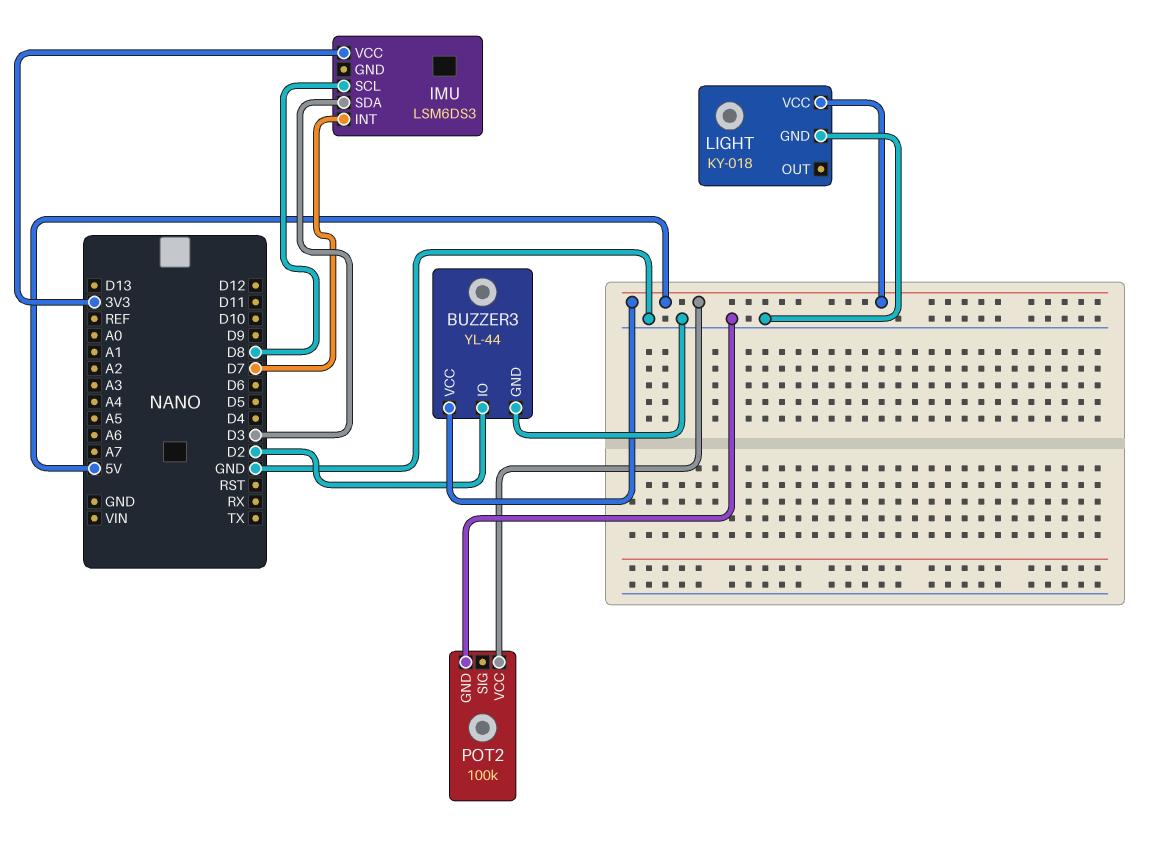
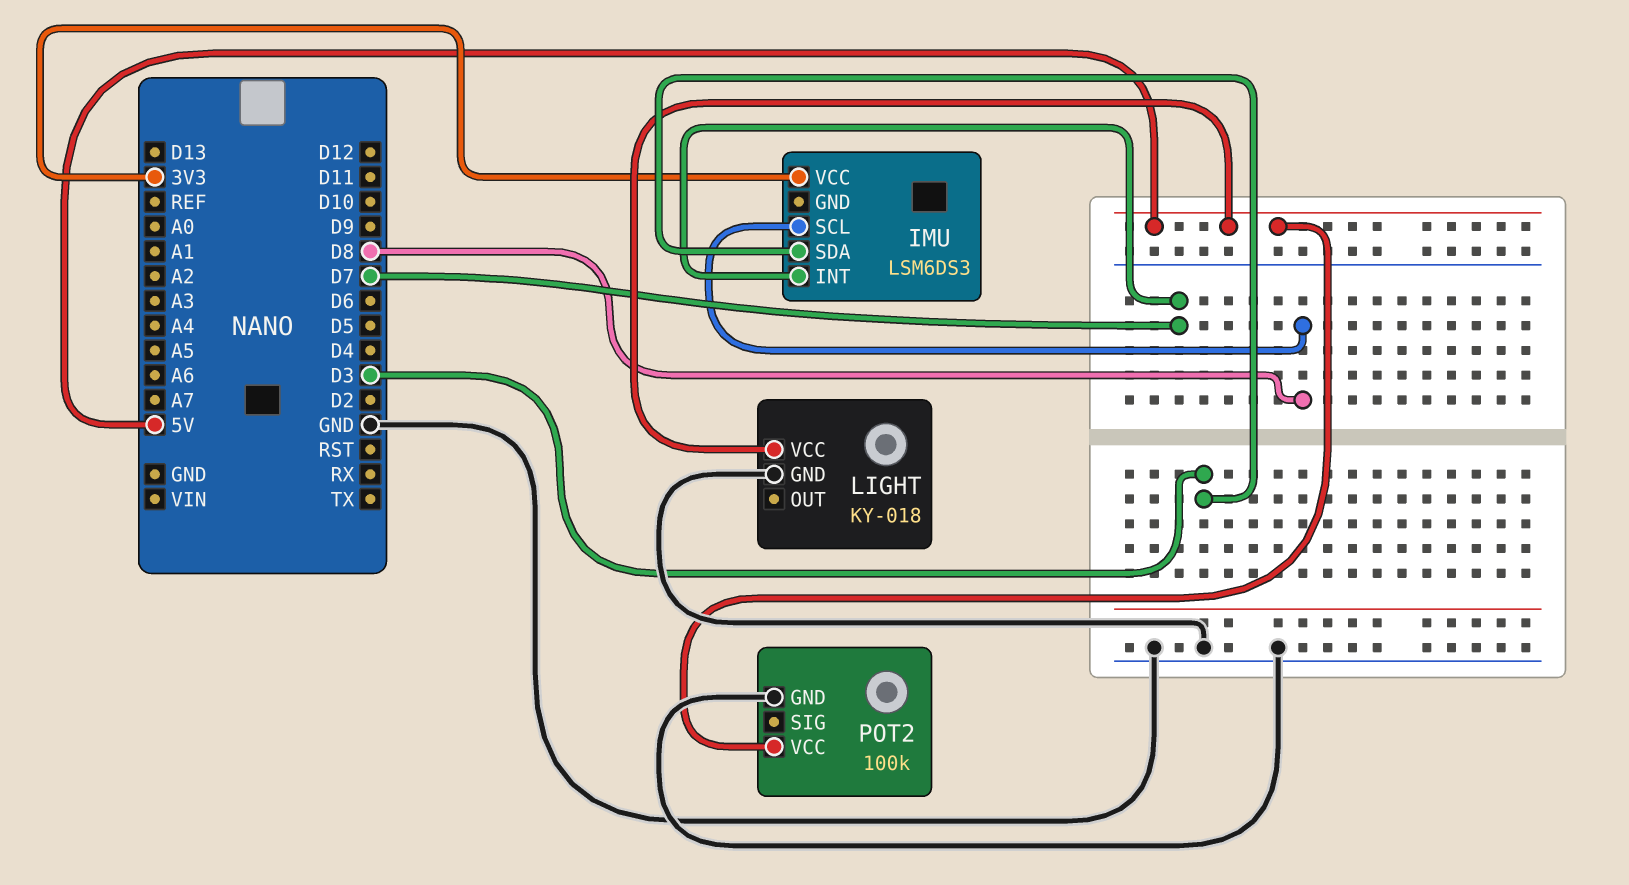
BUZZER3: YL-44 -> none
BUZZER3 pin GND: GND -> none
BUZZER3 pin IO: D2 -> none
BUZZER3 pin VCC: 5V -> none

